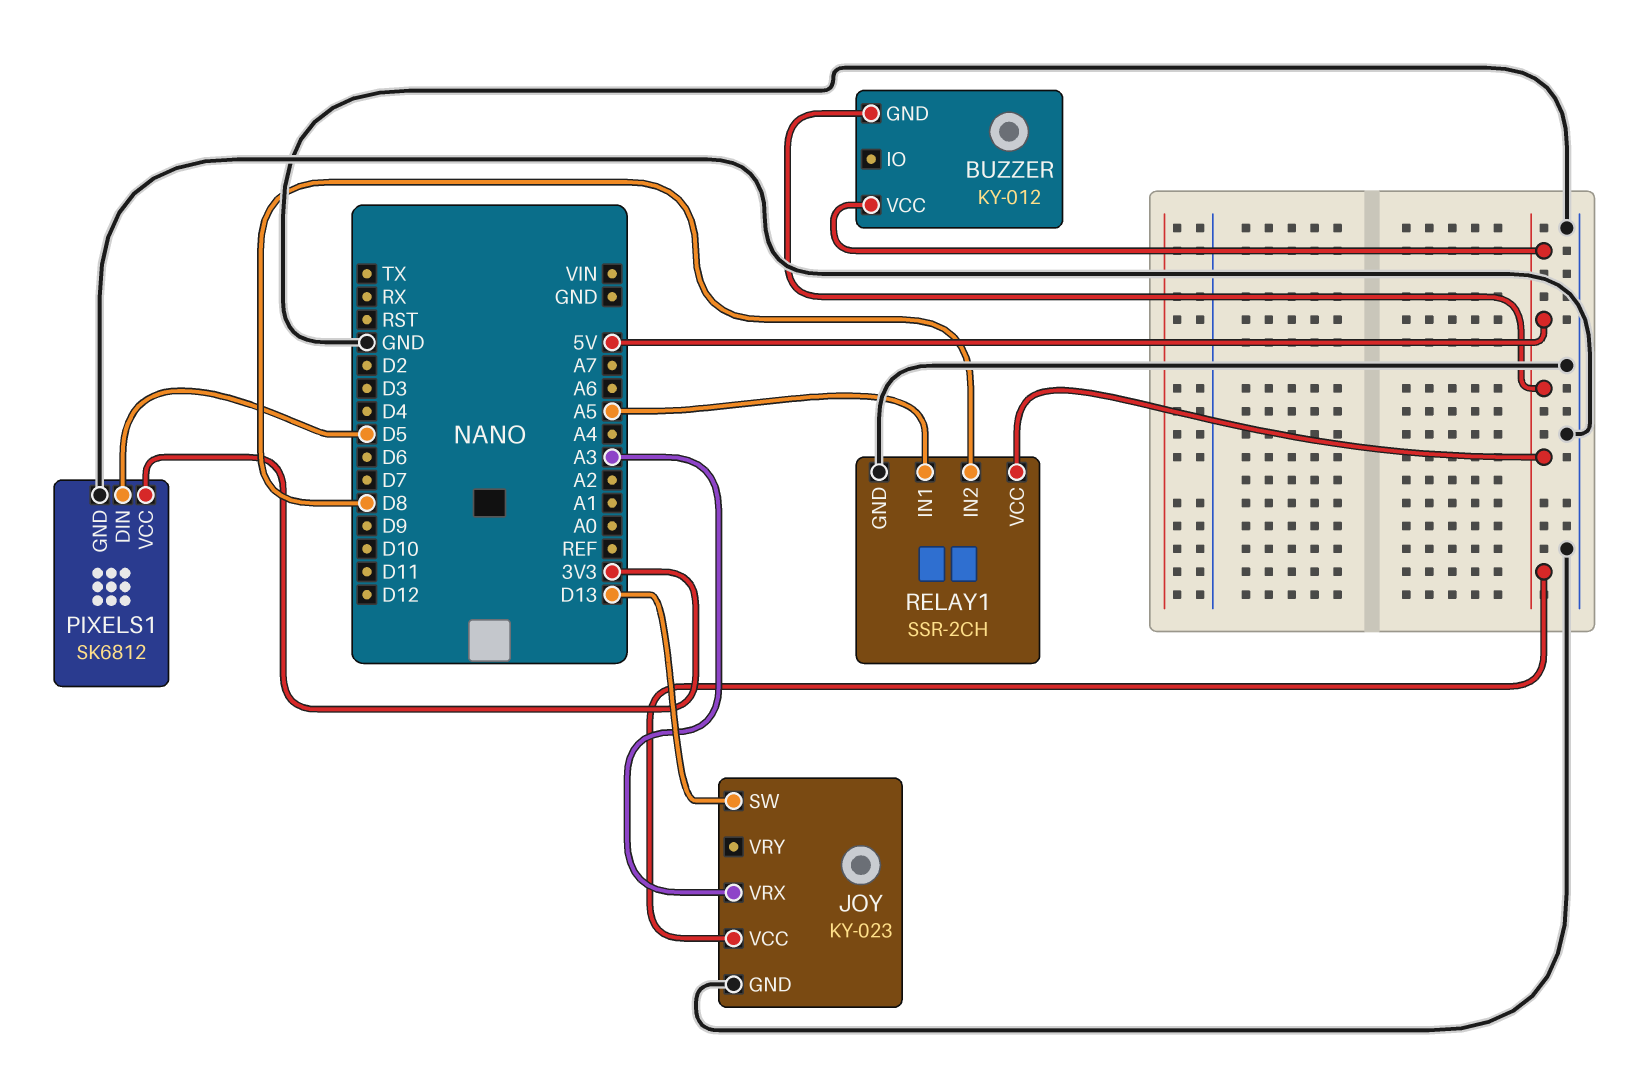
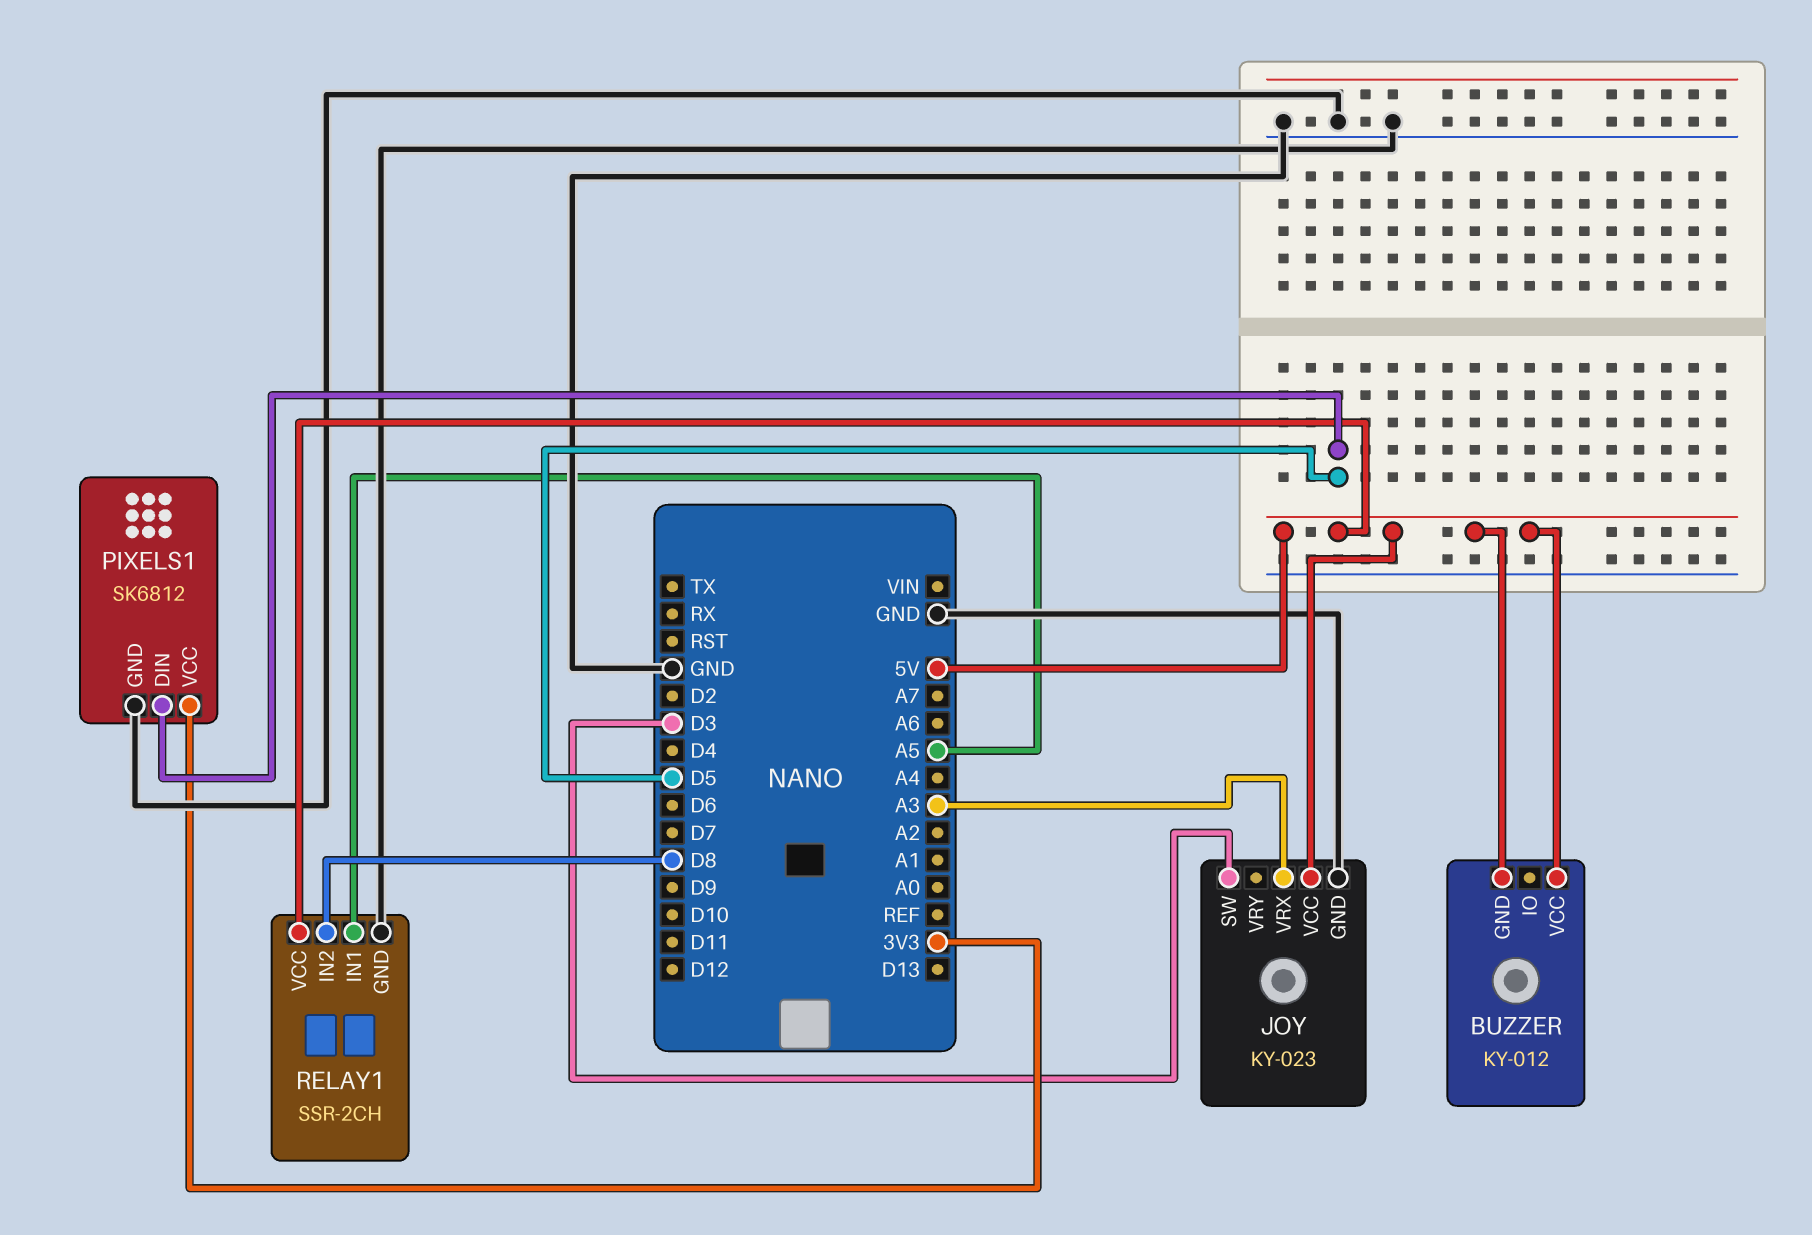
JOY pin SW: D13 -> D3

